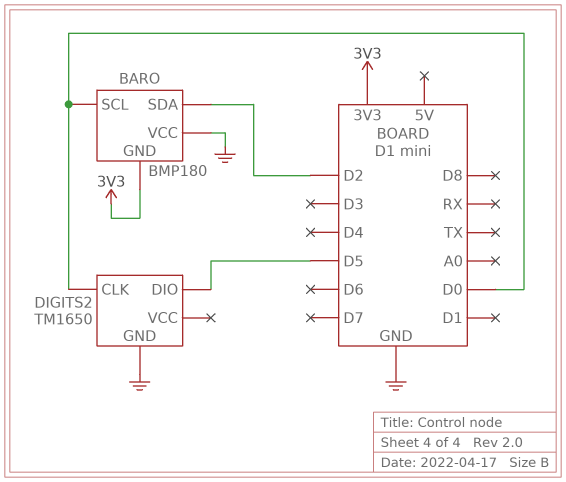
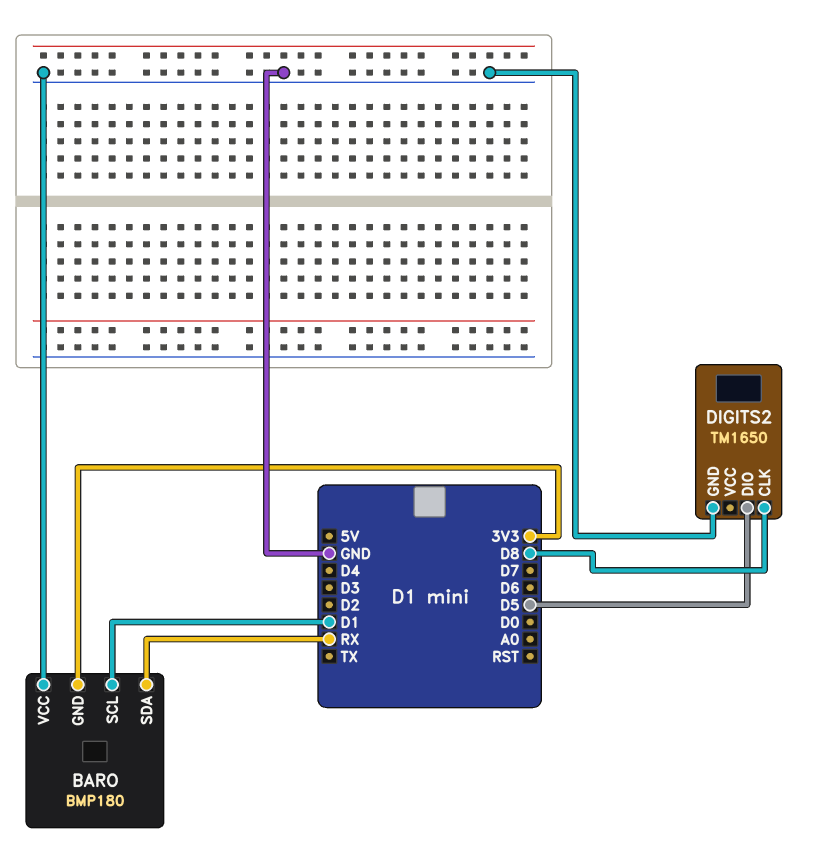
BARO pin SCL: D0 -> D1
BARO pin SDA: D2 -> RX
DIGITS2 pin CLK: D0 -> D8

